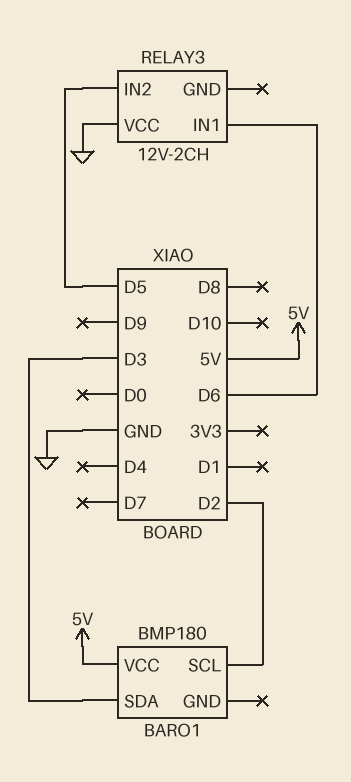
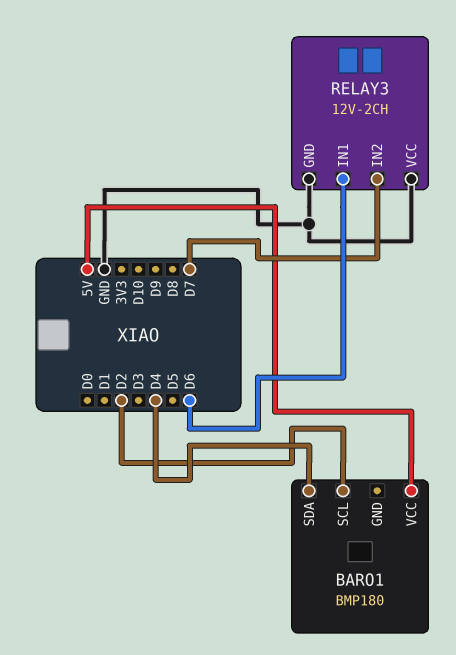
BARO1 pin SDA: D3 -> D4
RELAY3 pin GND: none -> GND
RELAY3 pin IN2: D5 -> D7

